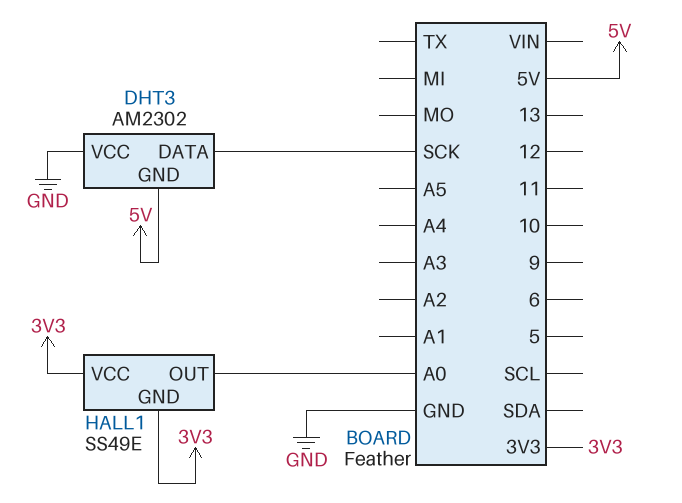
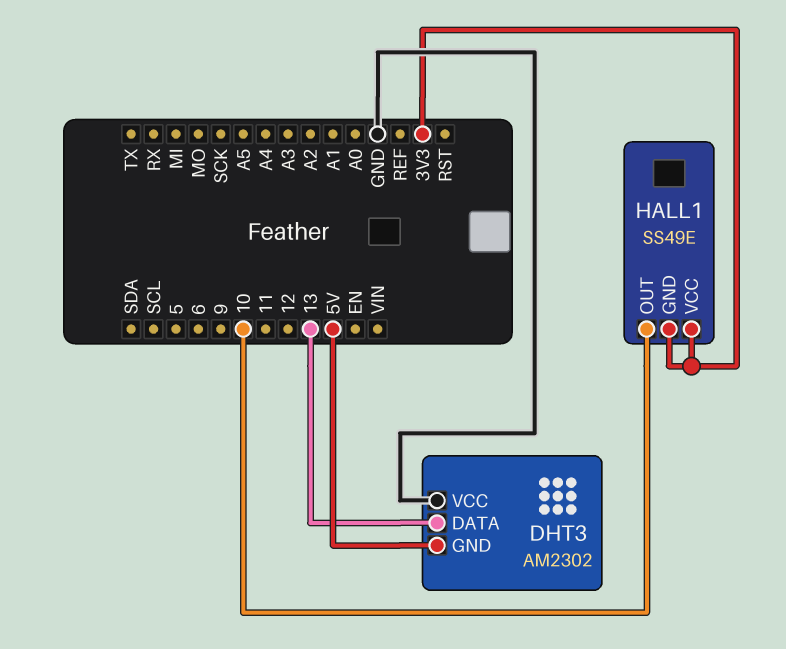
DHT3 pin DATA: SCK -> 13
HALL1 pin OUT: A0 -> 10

